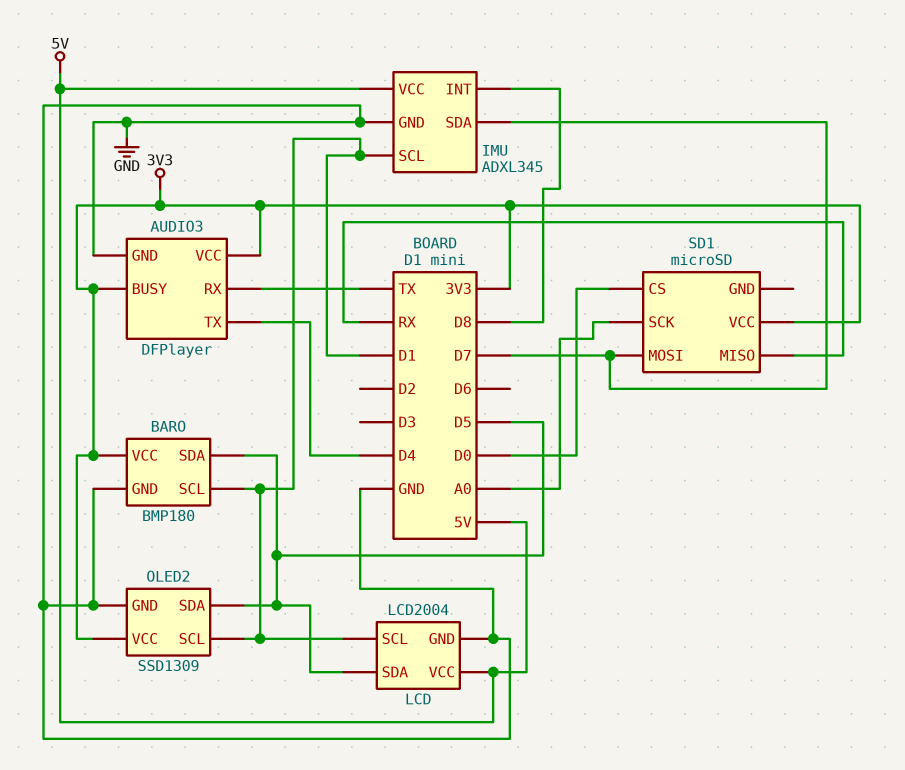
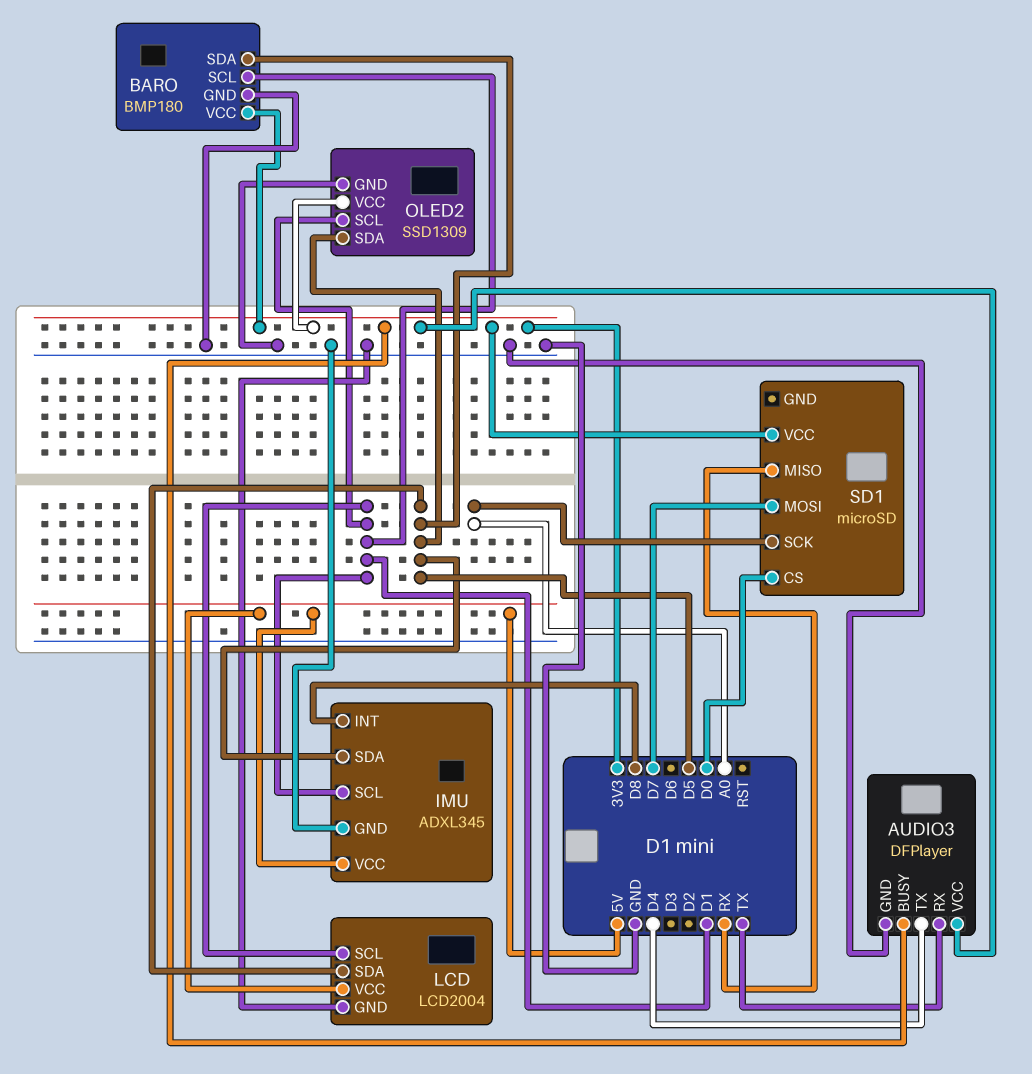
IMU pin SDA: D7 -> D5

